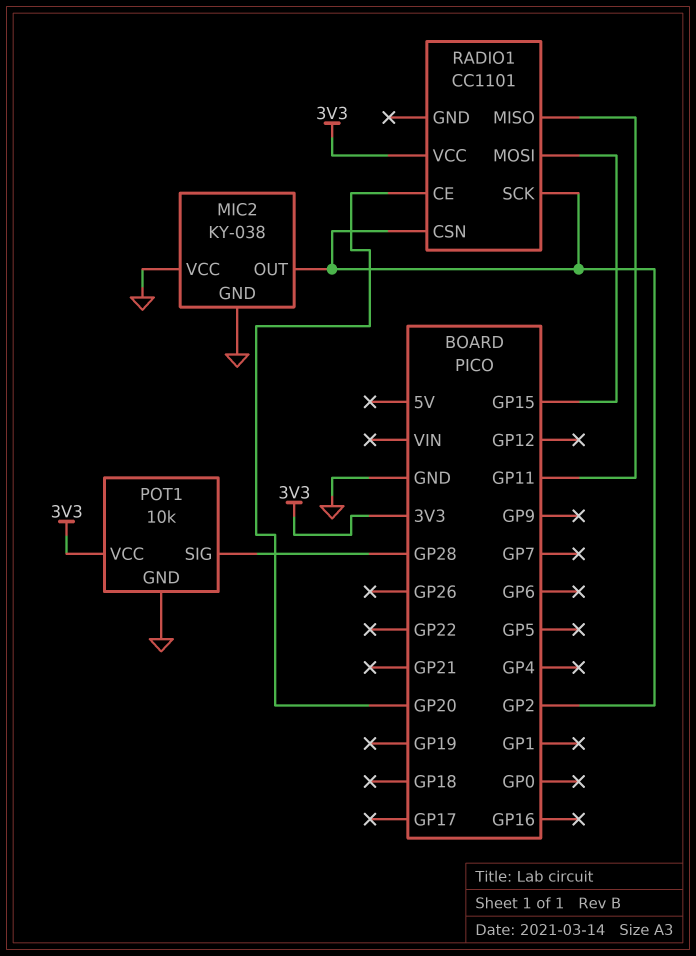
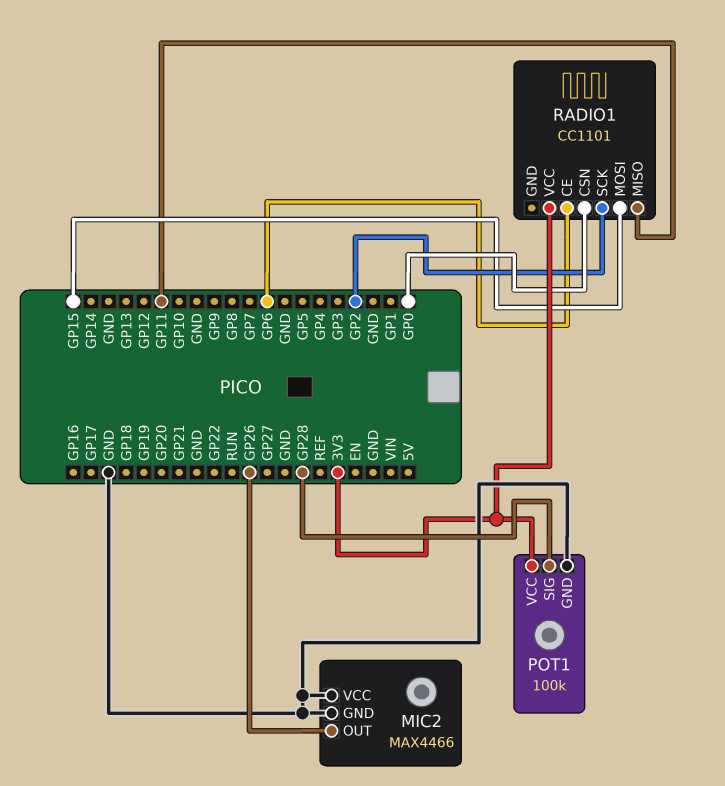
MIC2: KY-038 -> MAX4466
MIC2 pin OUT: GP2 -> GP26
POT1: 10k -> 100k
RADIO1 pin CE: GP20 -> GP6
RADIO1 pin CSN: GP2 -> GP0

